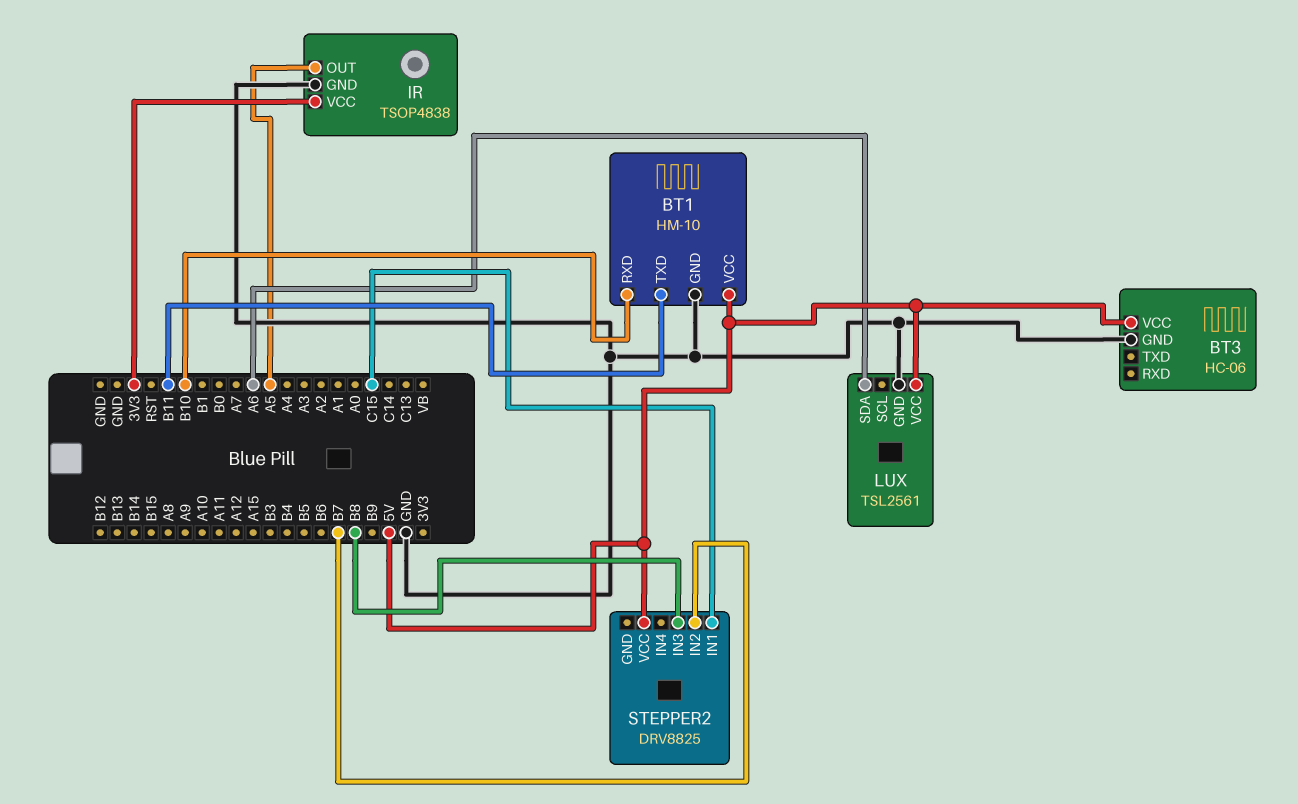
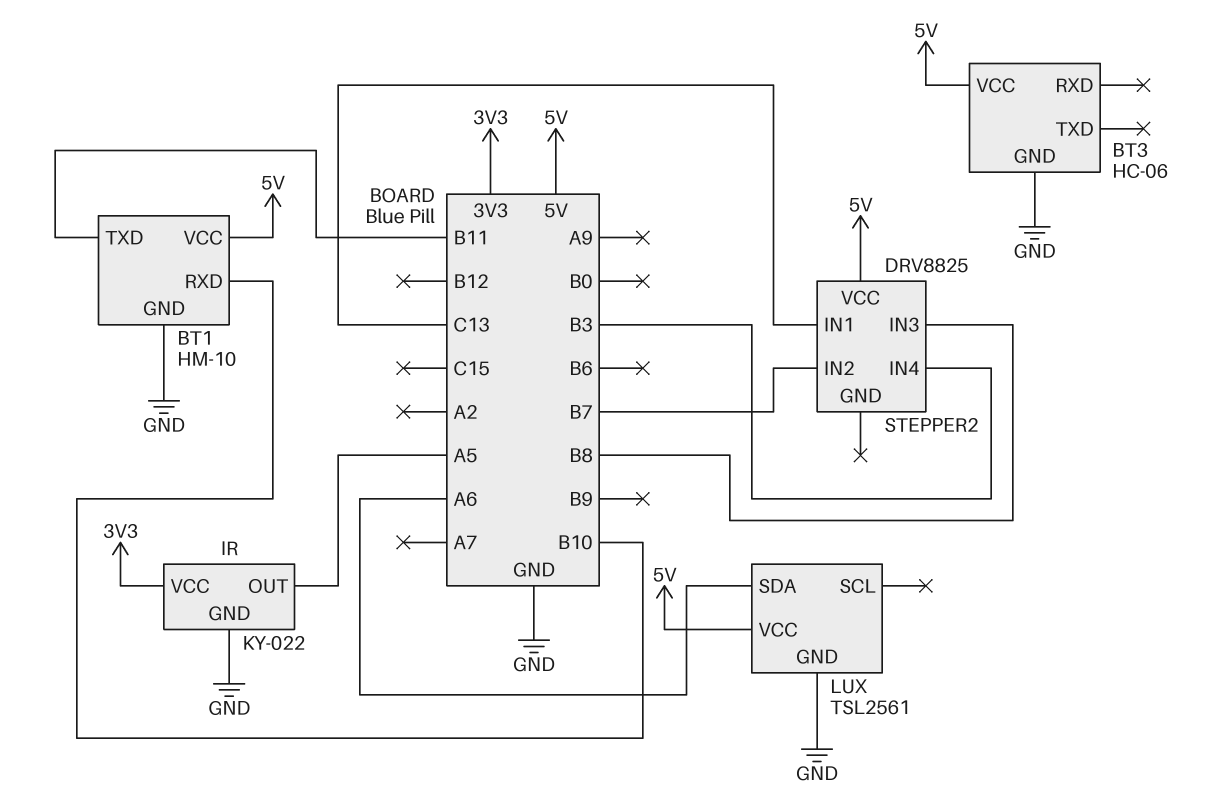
IR: TSOP4838 -> KY-022
STEPPER2 pin IN1: C15 -> C13
STEPPER2 pin IN4: none -> B3

